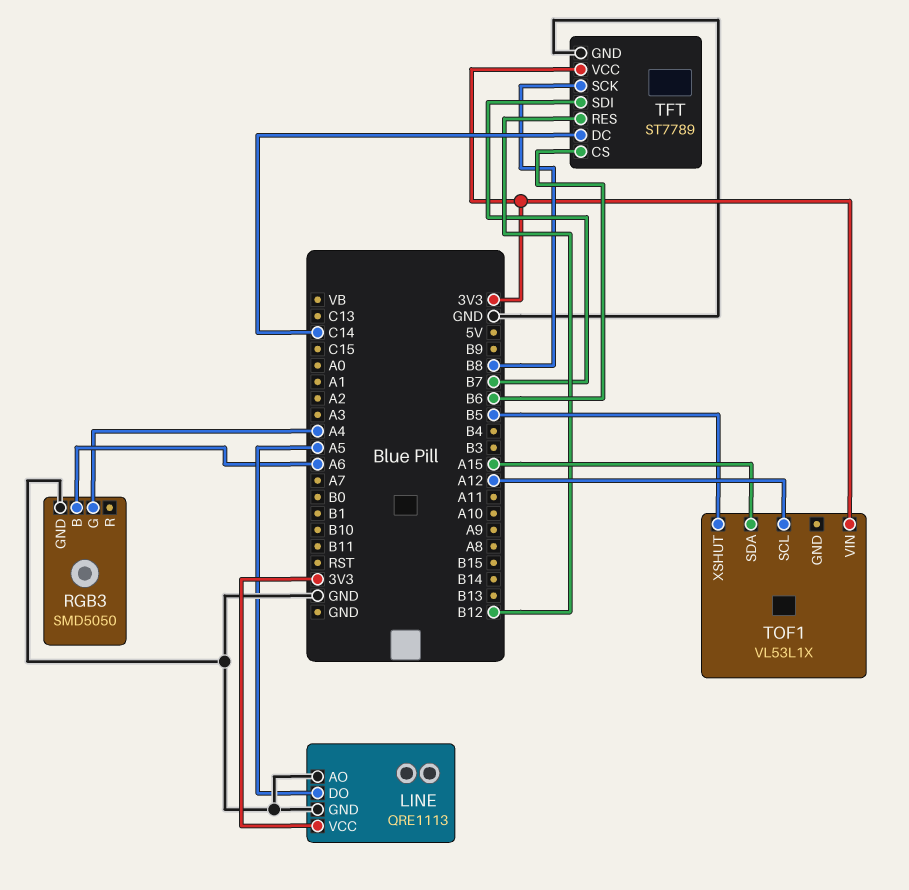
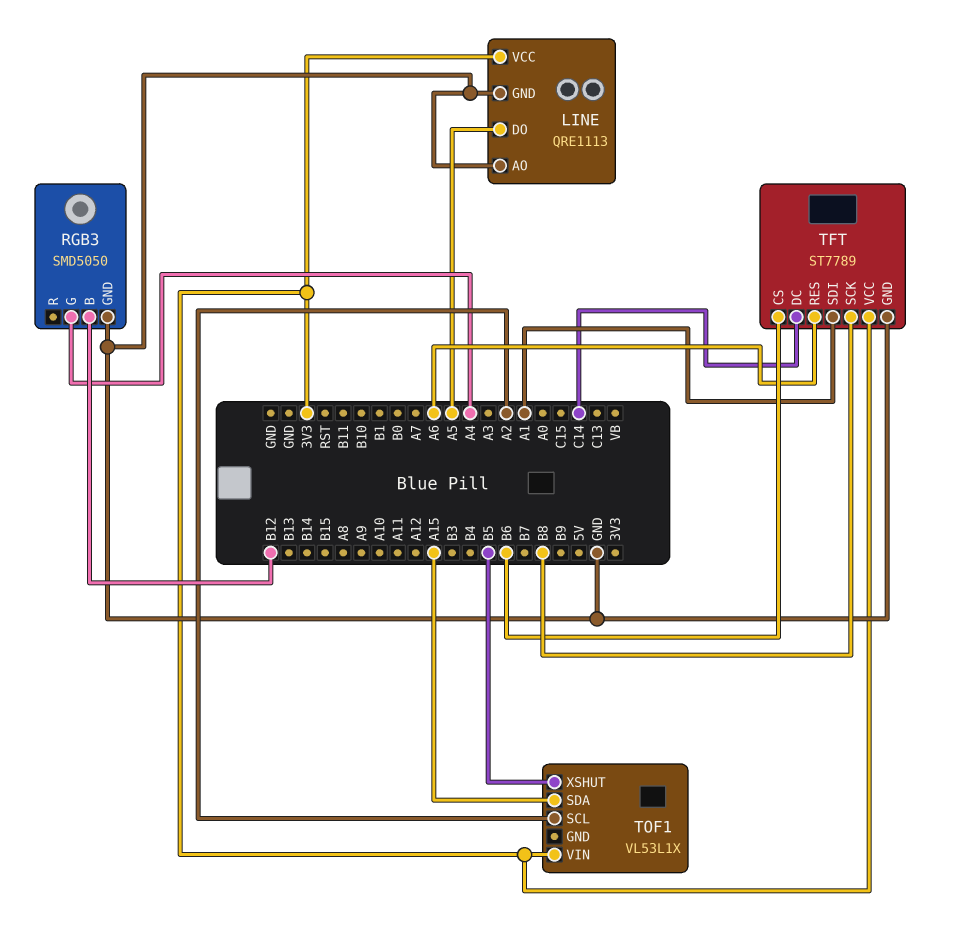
RGB3 pin B: A6 -> B12
TFT pin RES: B12 -> A6
TFT pin SDI: B7 -> A1
TOF1 pin SCL: A12 -> A2

